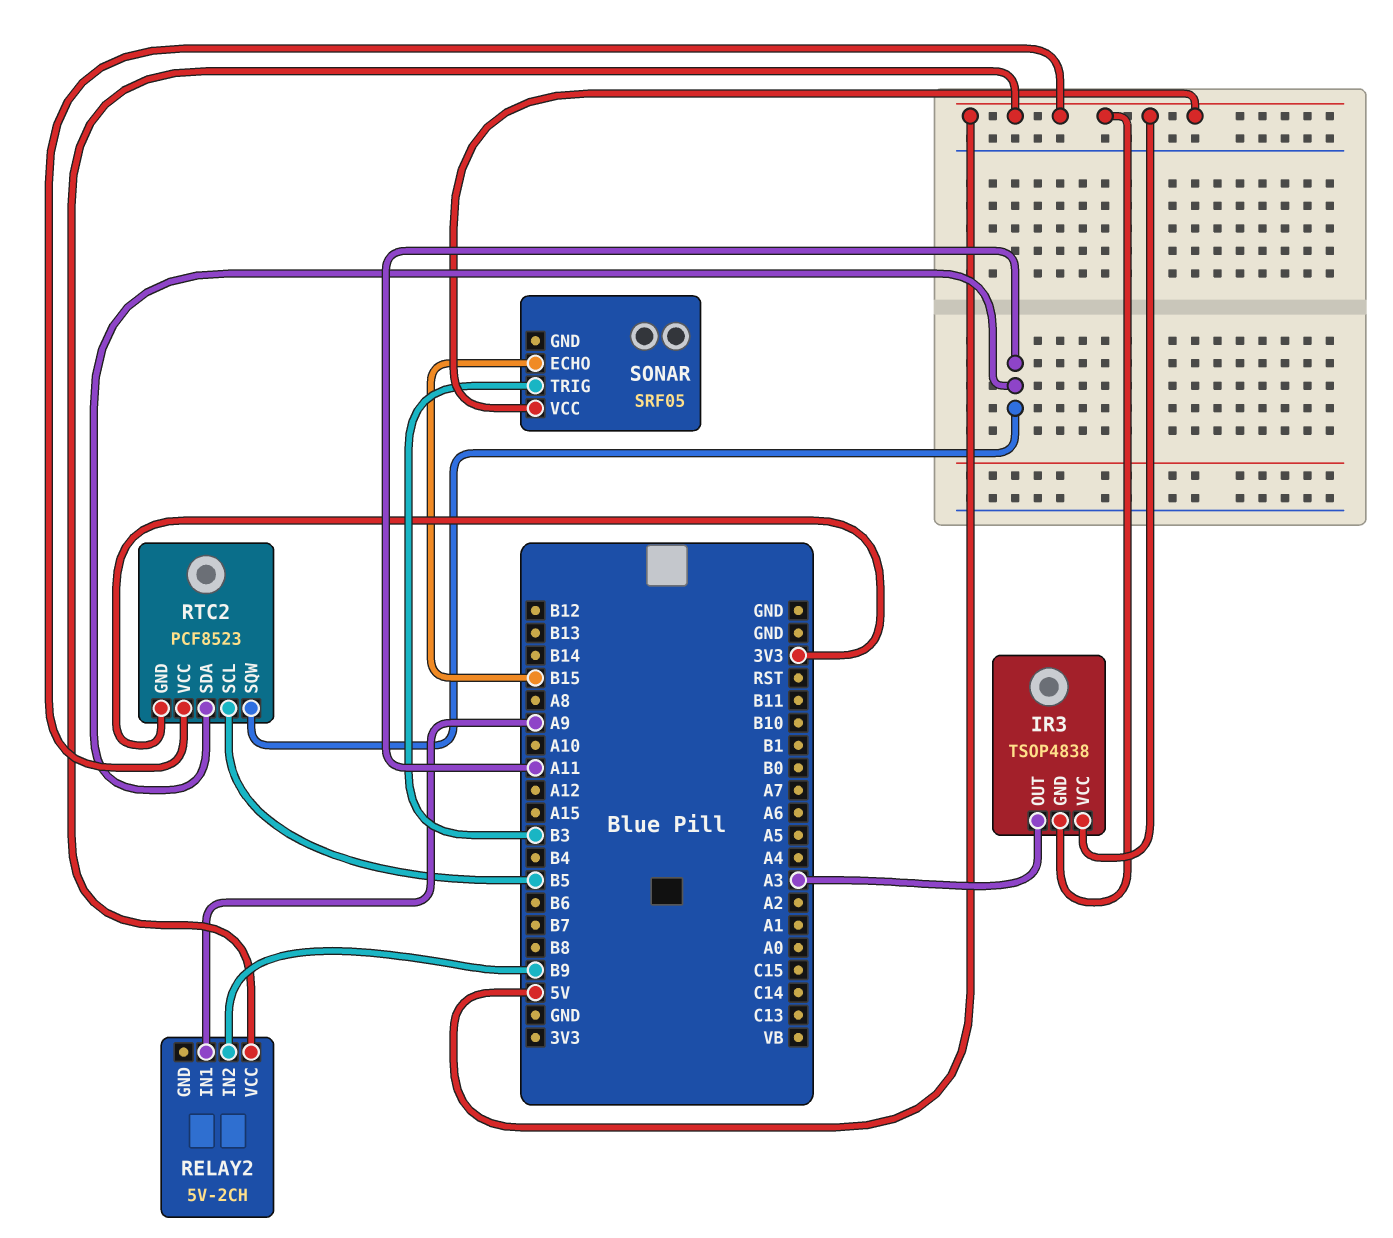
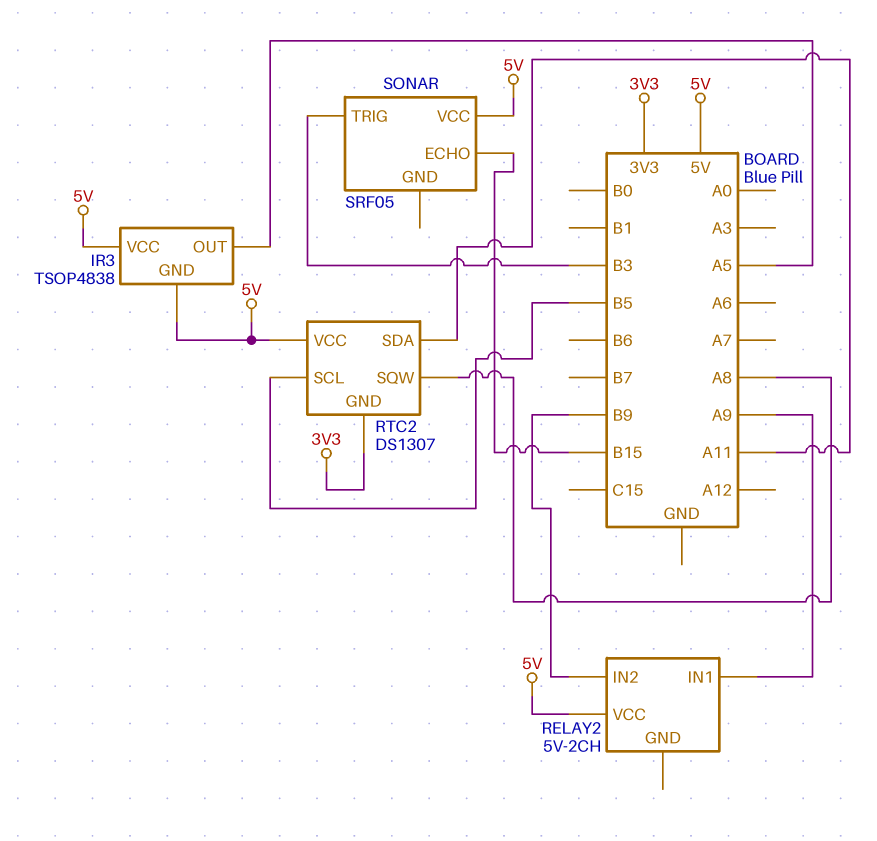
IR3 pin OUT: A3 -> A5
RTC2: PCF8523 -> DS1307
RTC2 pin SQW: A11 -> A8

